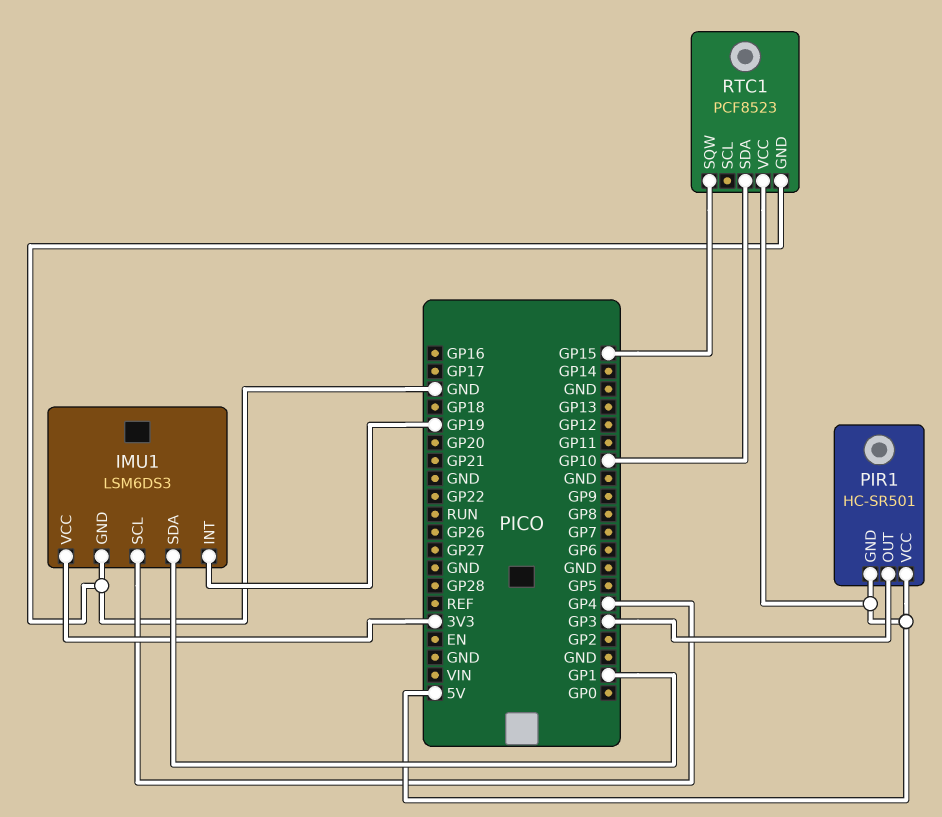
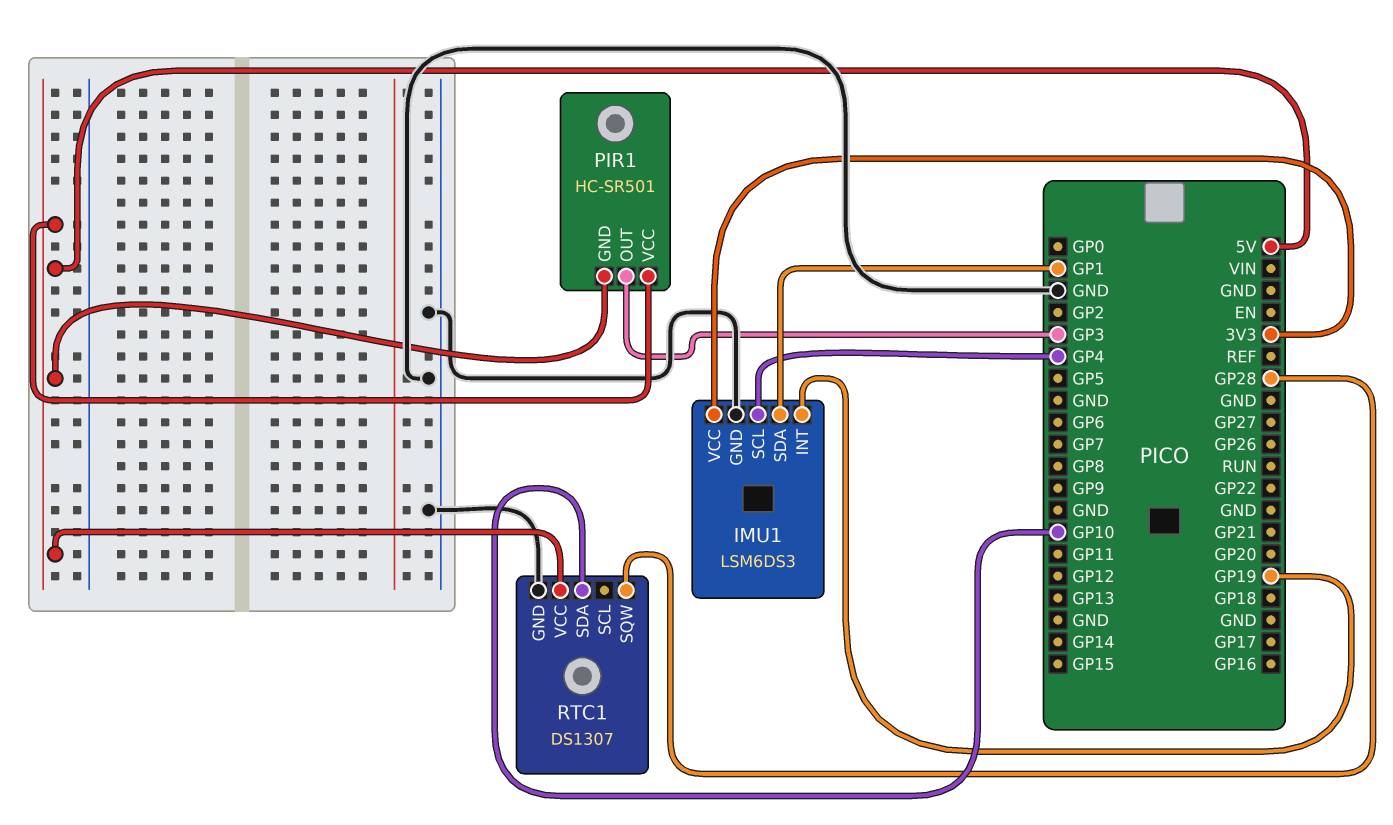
RTC1: PCF8523 -> DS1307
RTC1 pin SQW: GP15 -> GP28

